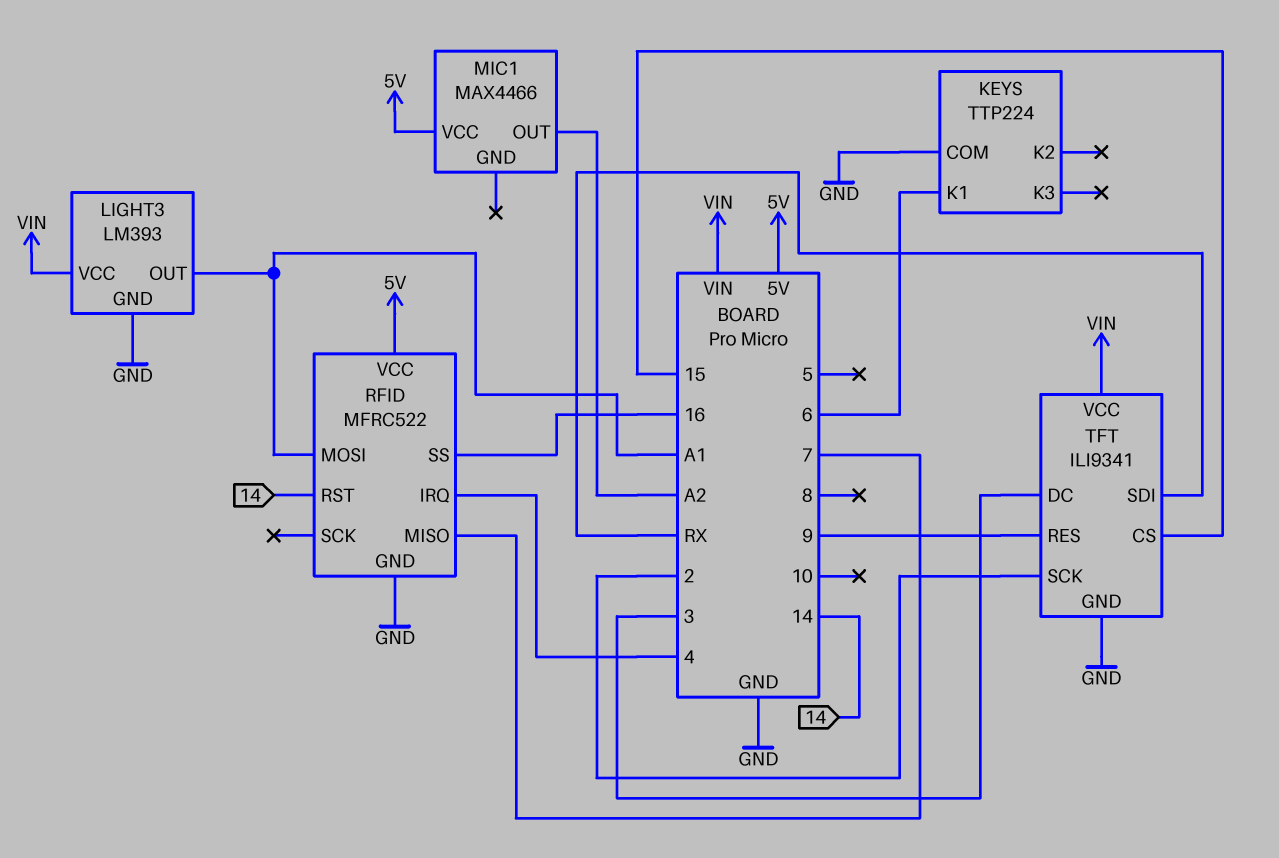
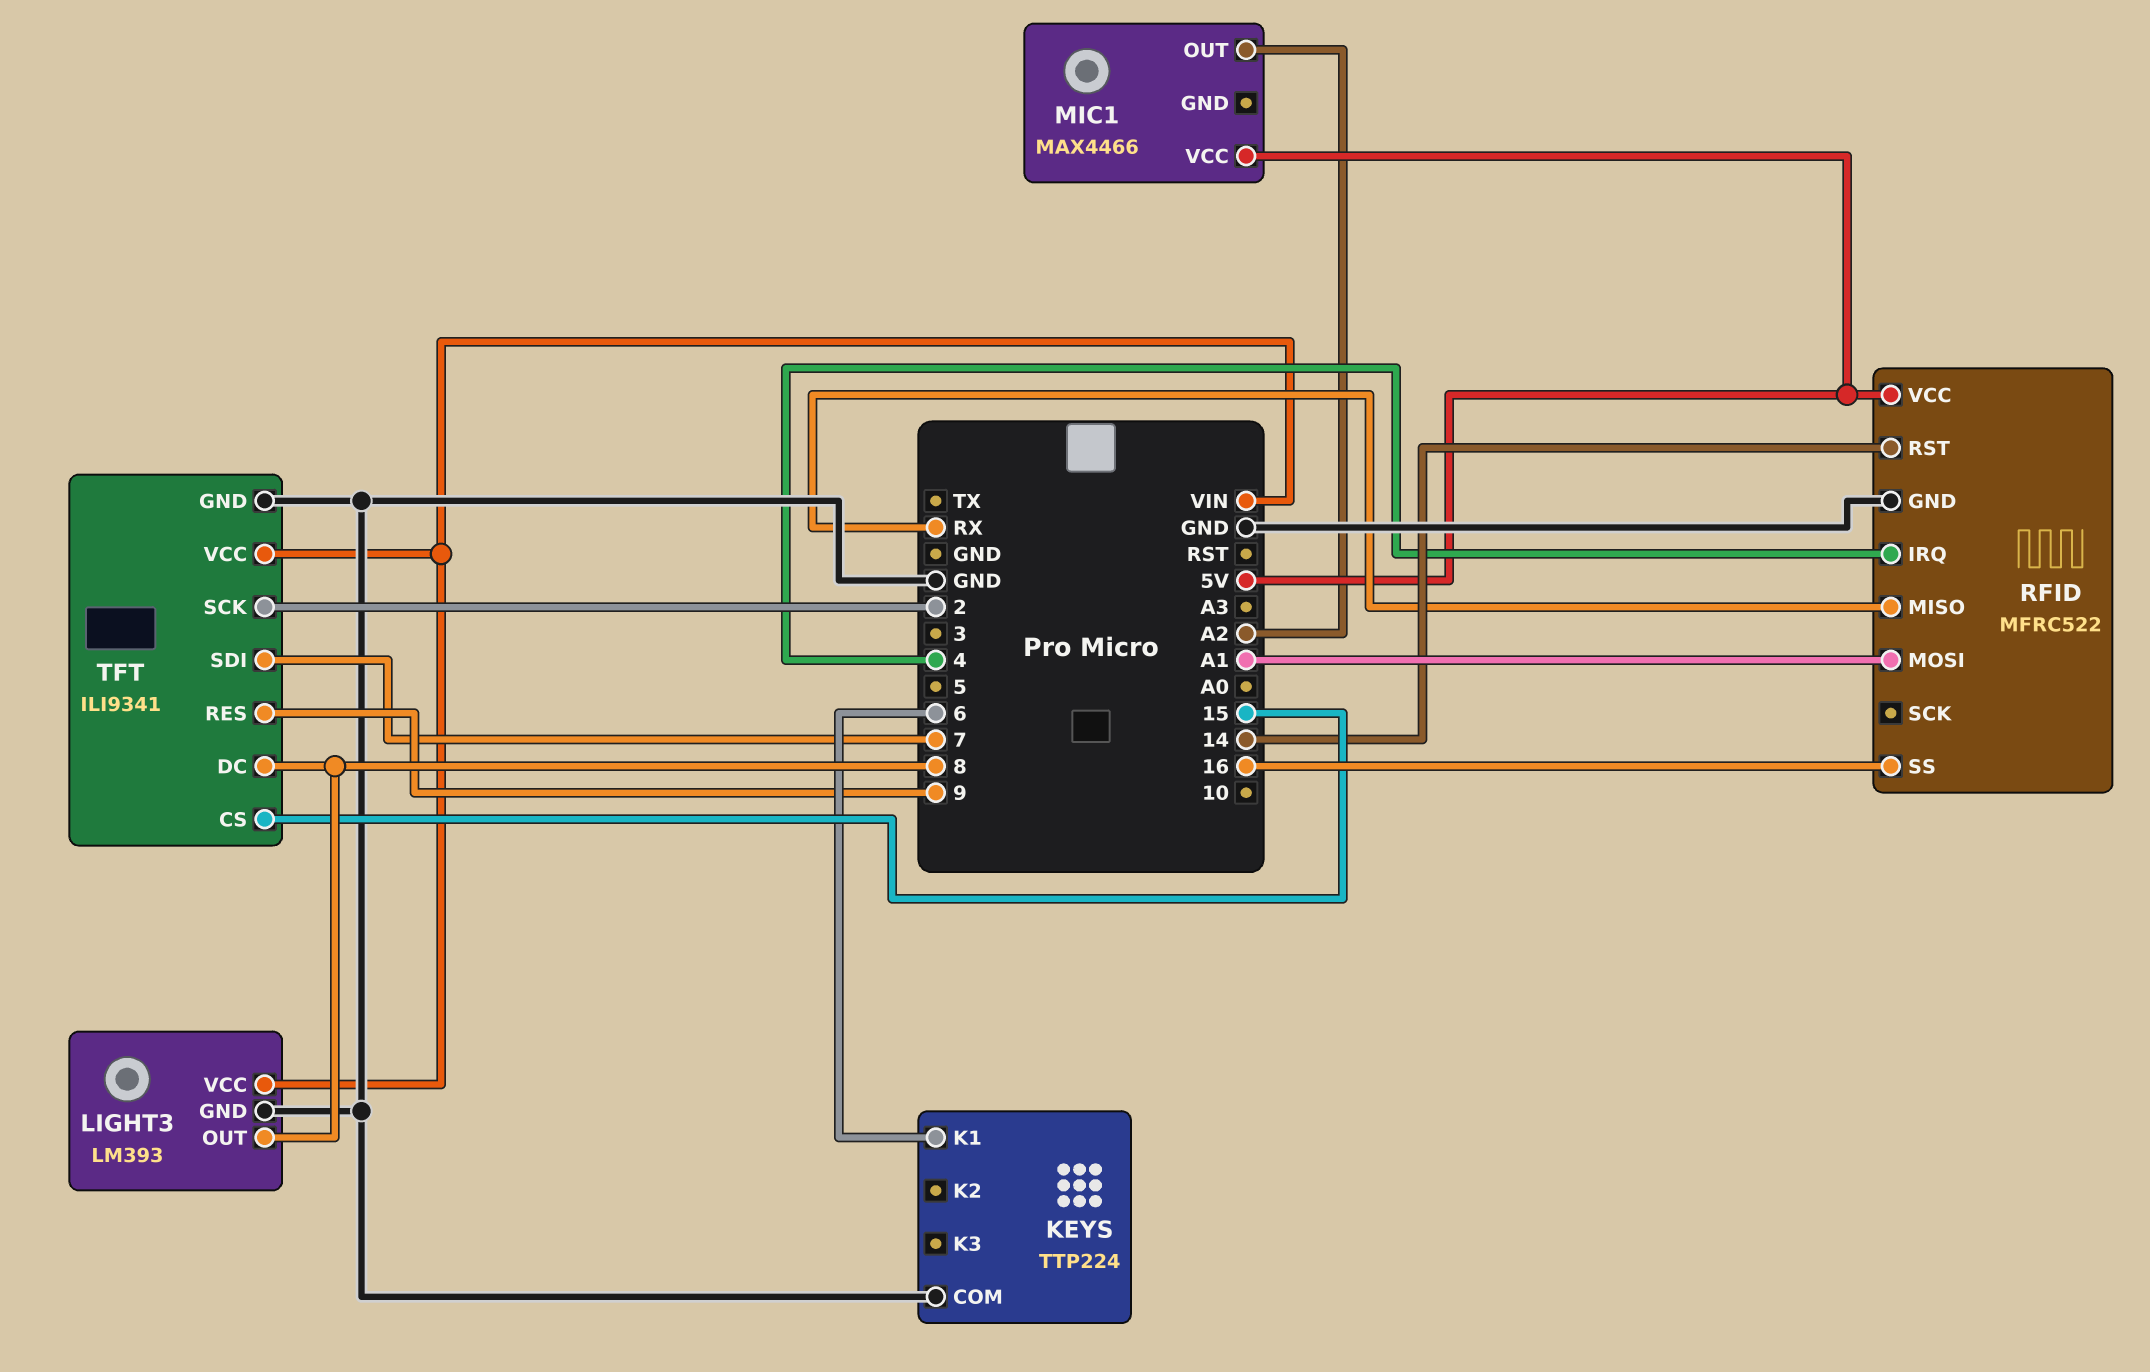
LIGHT3 pin OUT: A1 -> 8
RFID pin MISO: 7 -> RX
TFT pin DC: 3 -> 8
TFT pin SDI: RX -> 7

